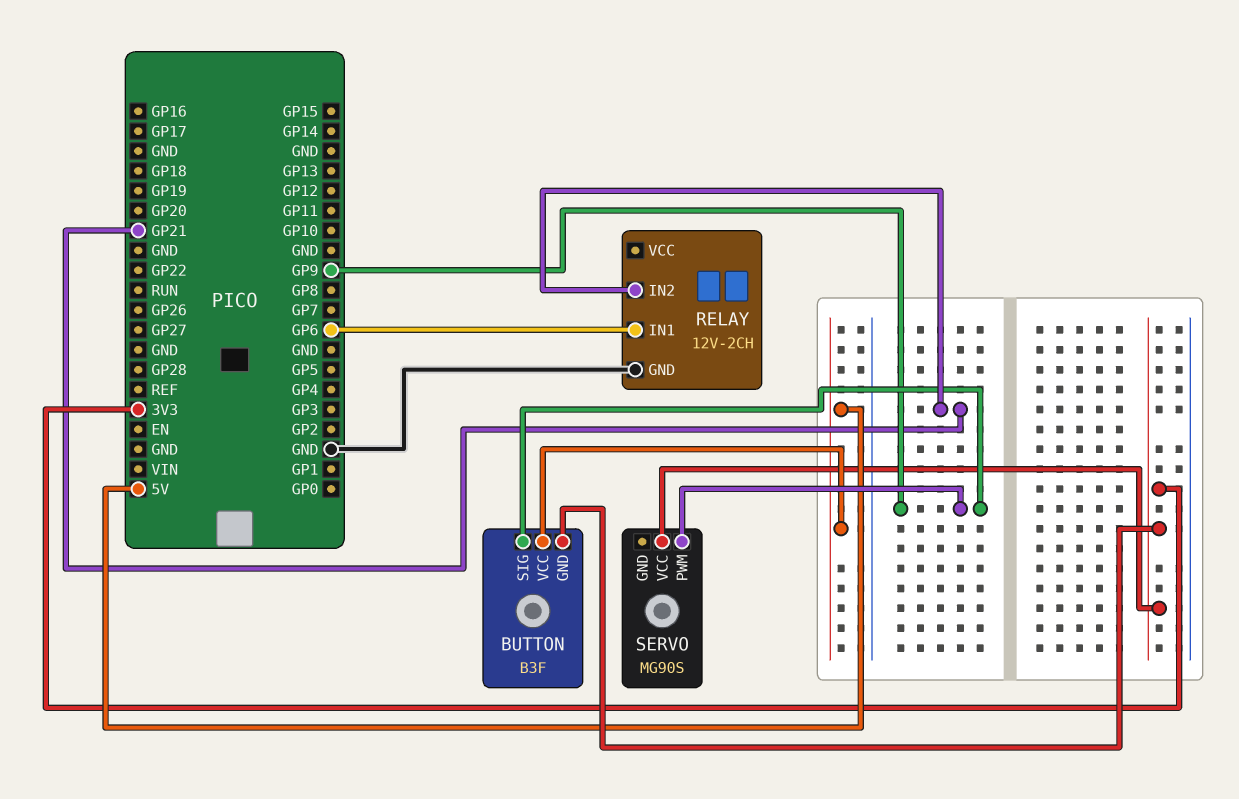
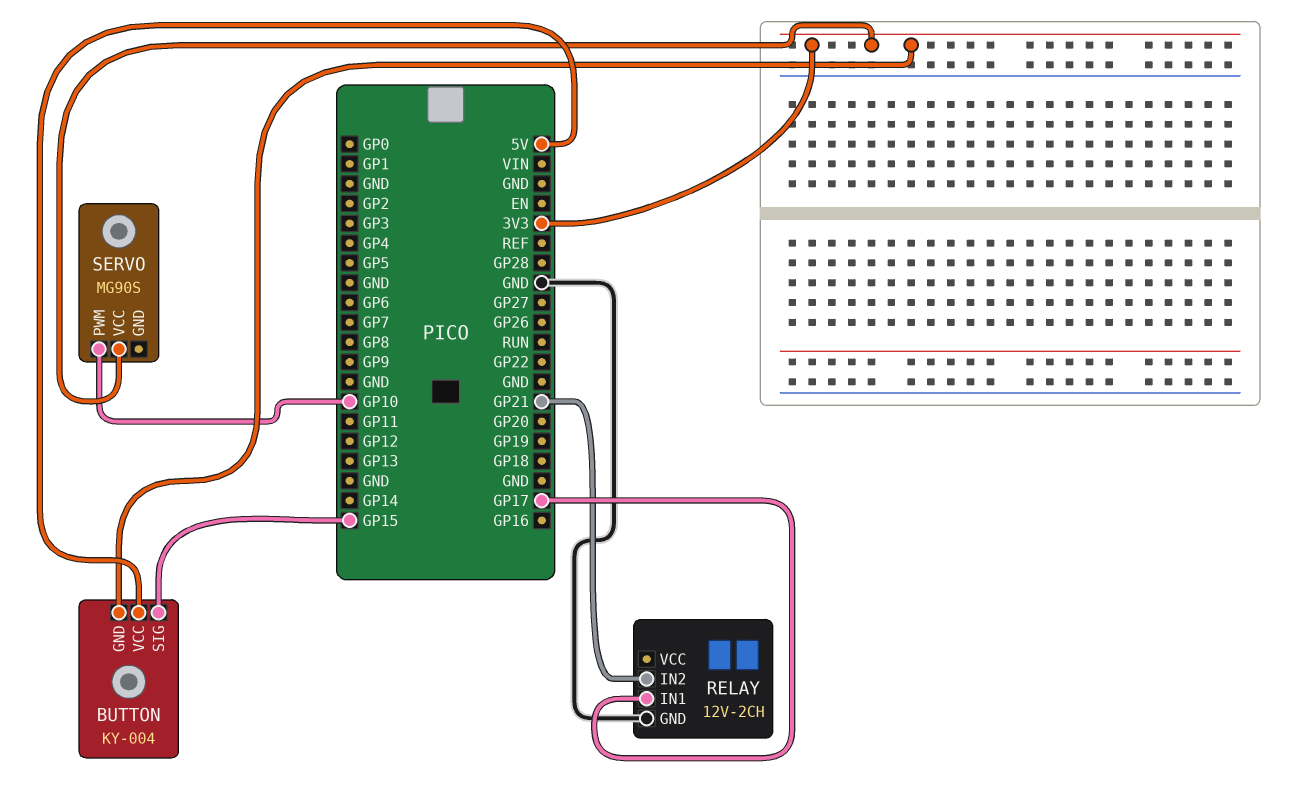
BUTTON: B3F -> KY-004
BUTTON pin SIG: GP9 -> GP15
RELAY pin IN1: GP6 -> GP17
SERVO pin PWM: GP9 -> GP10

